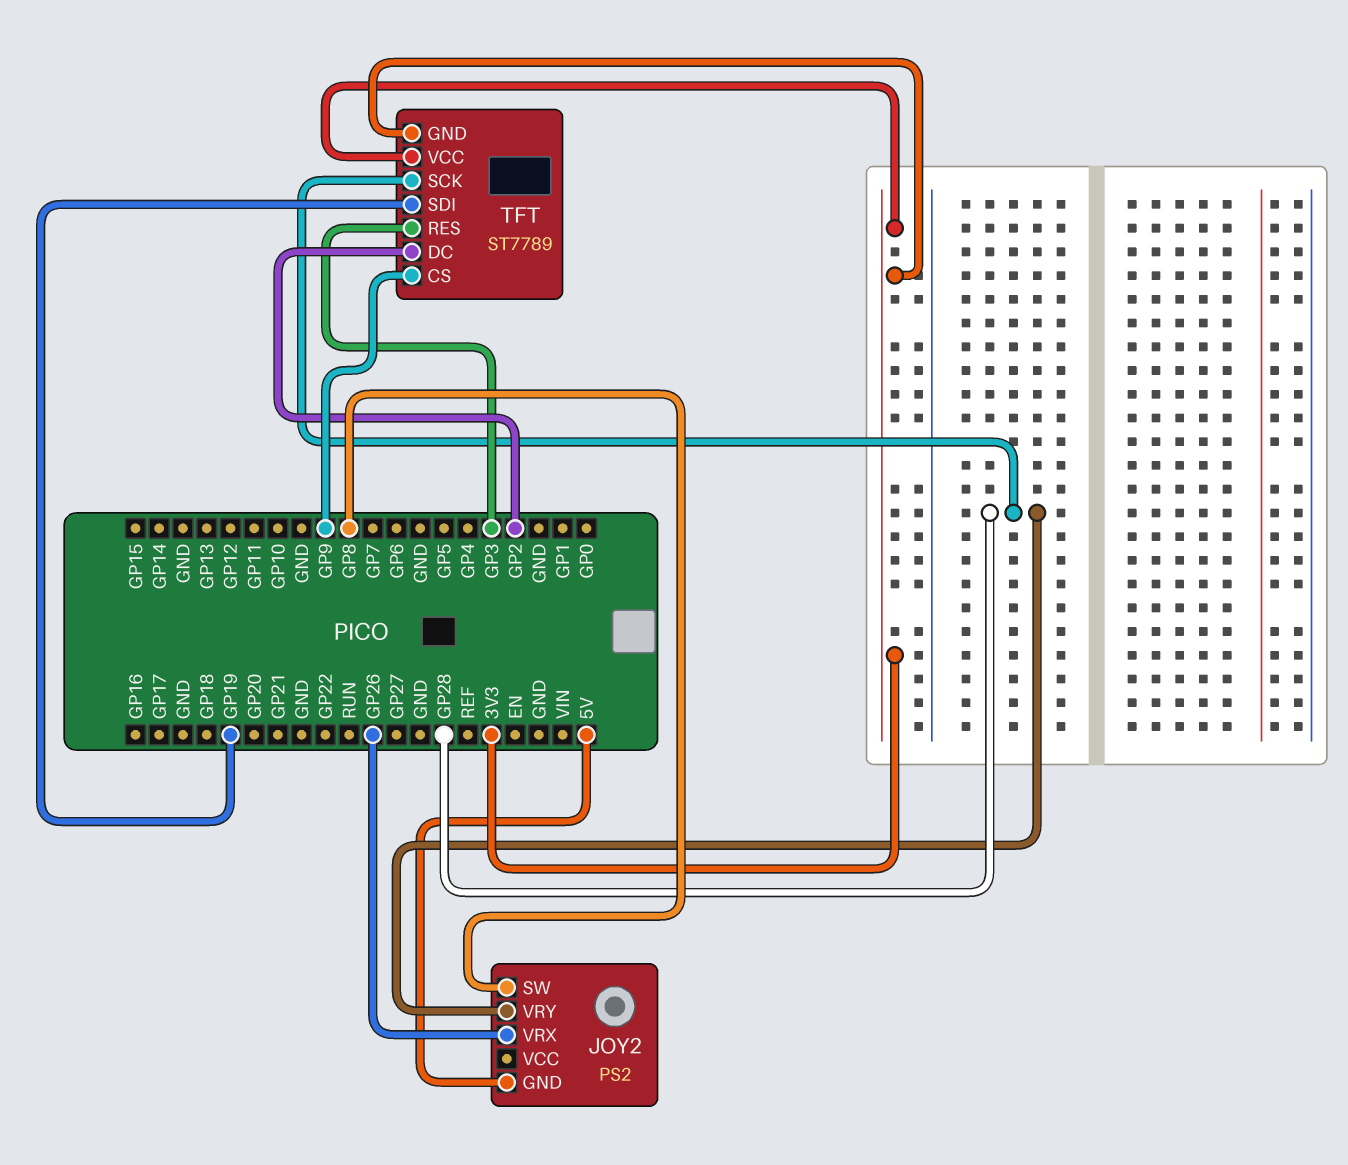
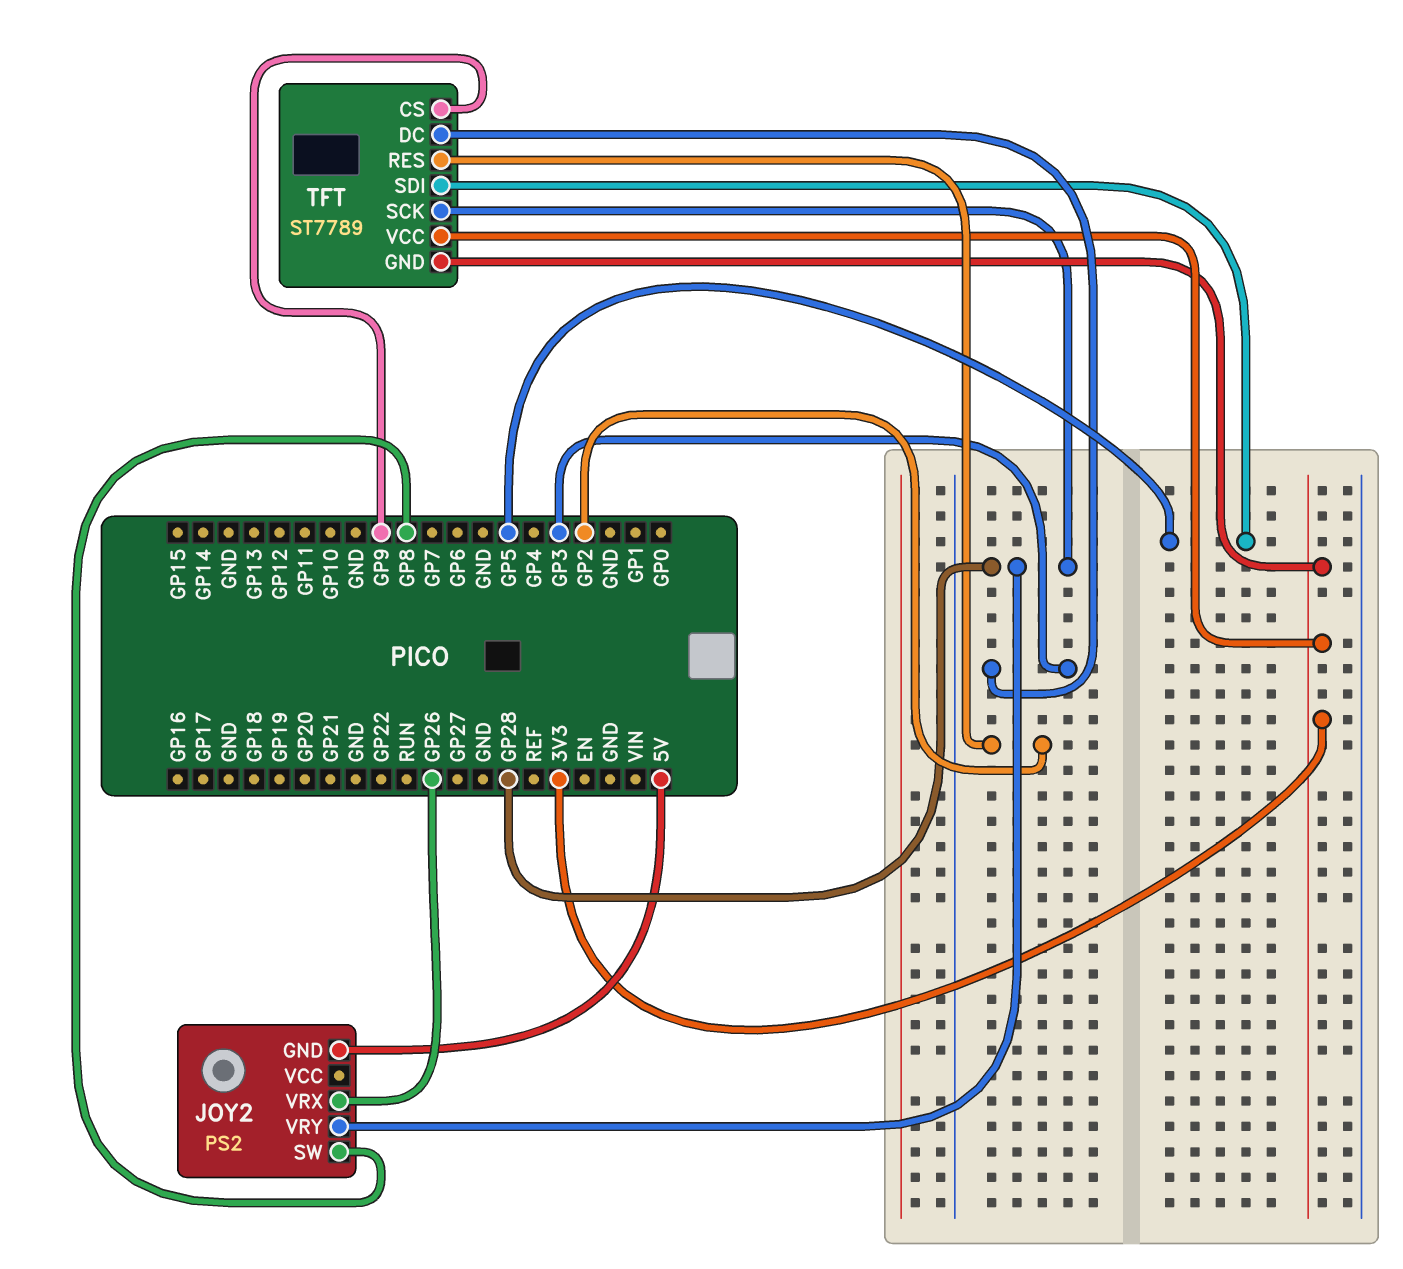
TFT pin DC: GP2 -> GP3
TFT pin RES: GP3 -> GP2
TFT pin SDI: GP19 -> GP5

